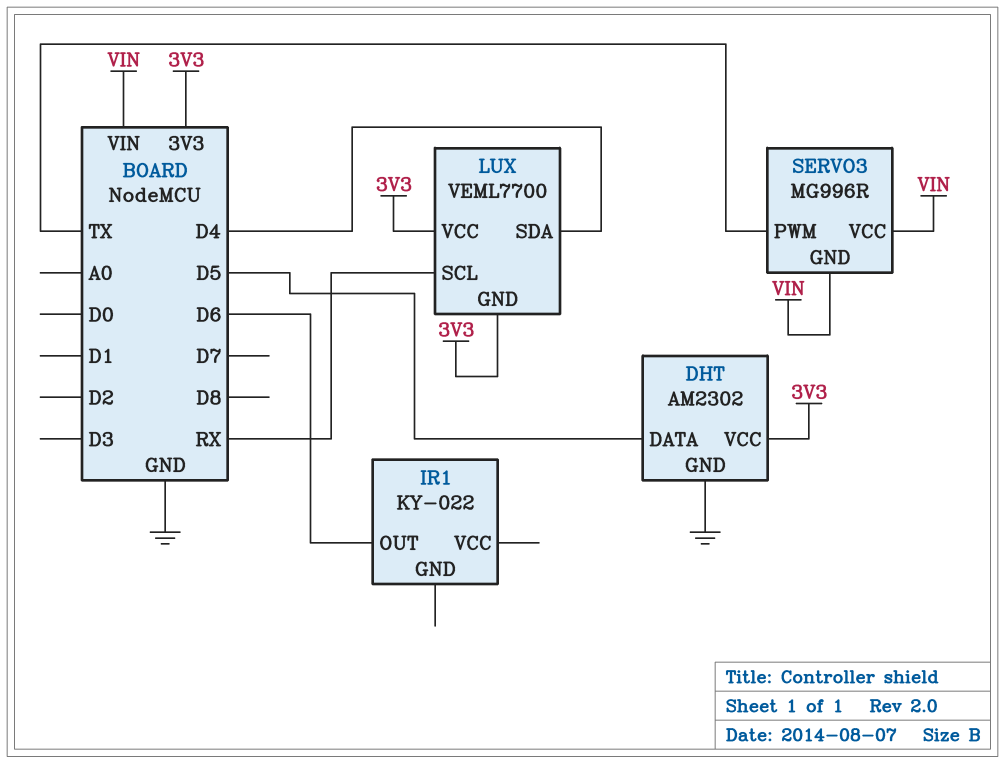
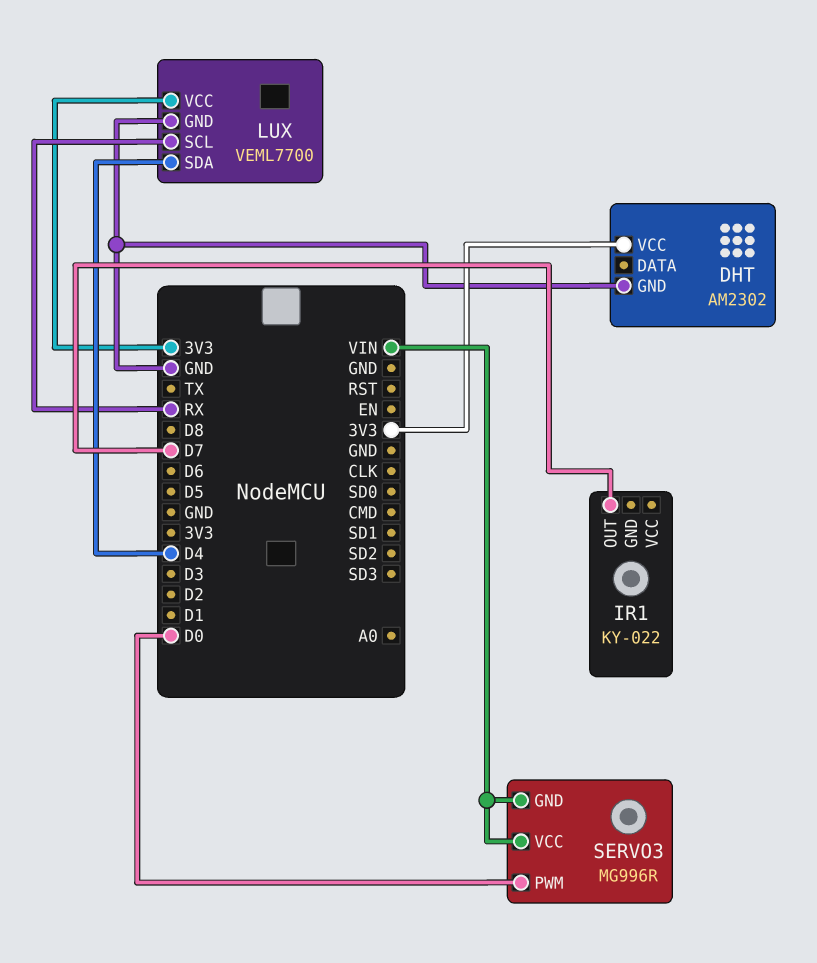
DHT pin DATA: D5 -> none
IR1 pin OUT: D6 -> D7
LUX pin GND: 3V3 -> GND
SERVO3 pin PWM: TX -> D0

